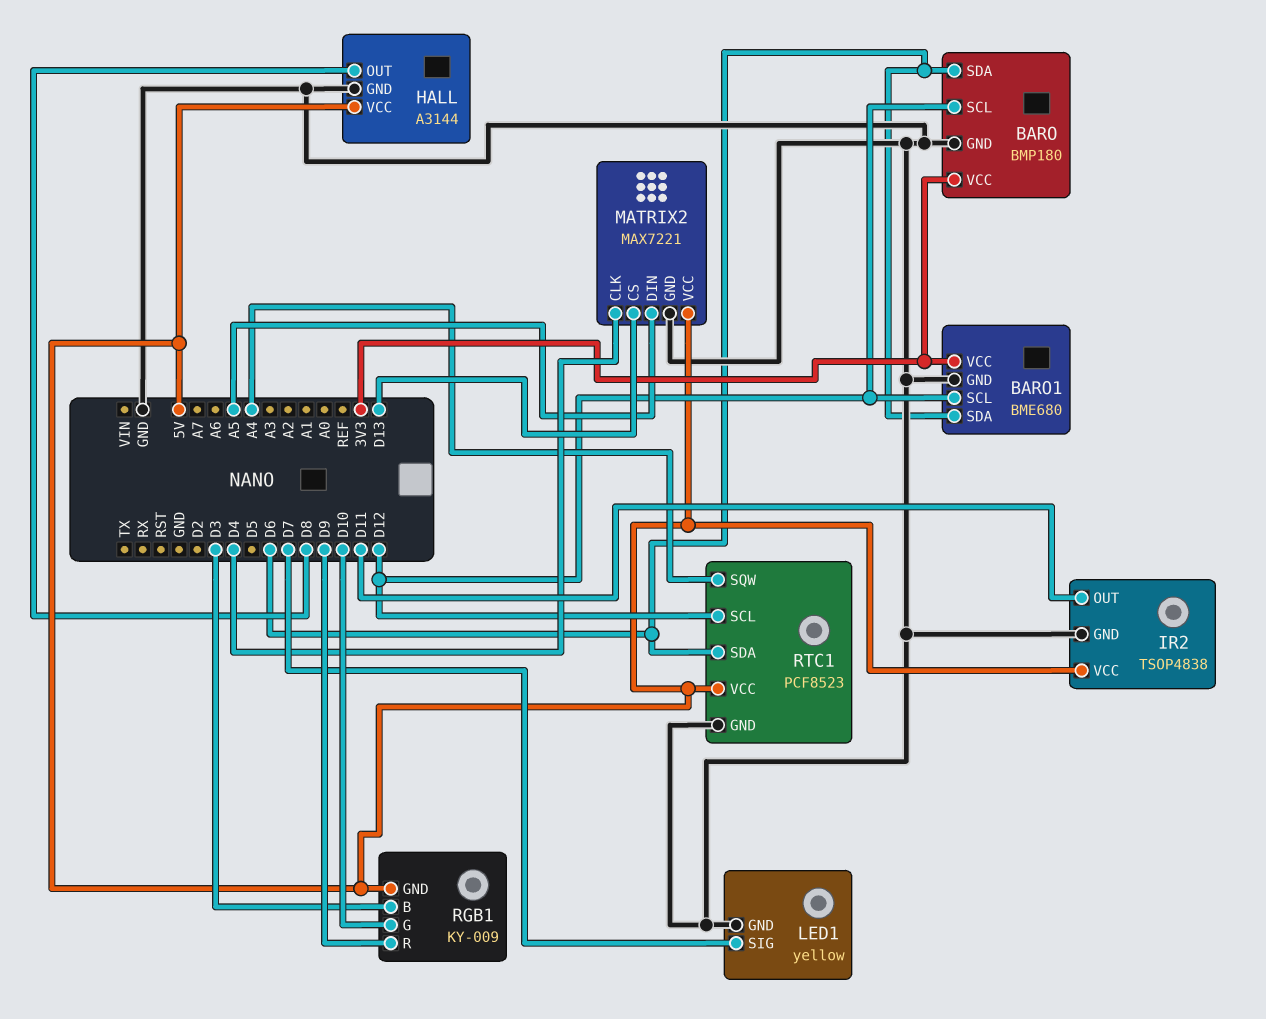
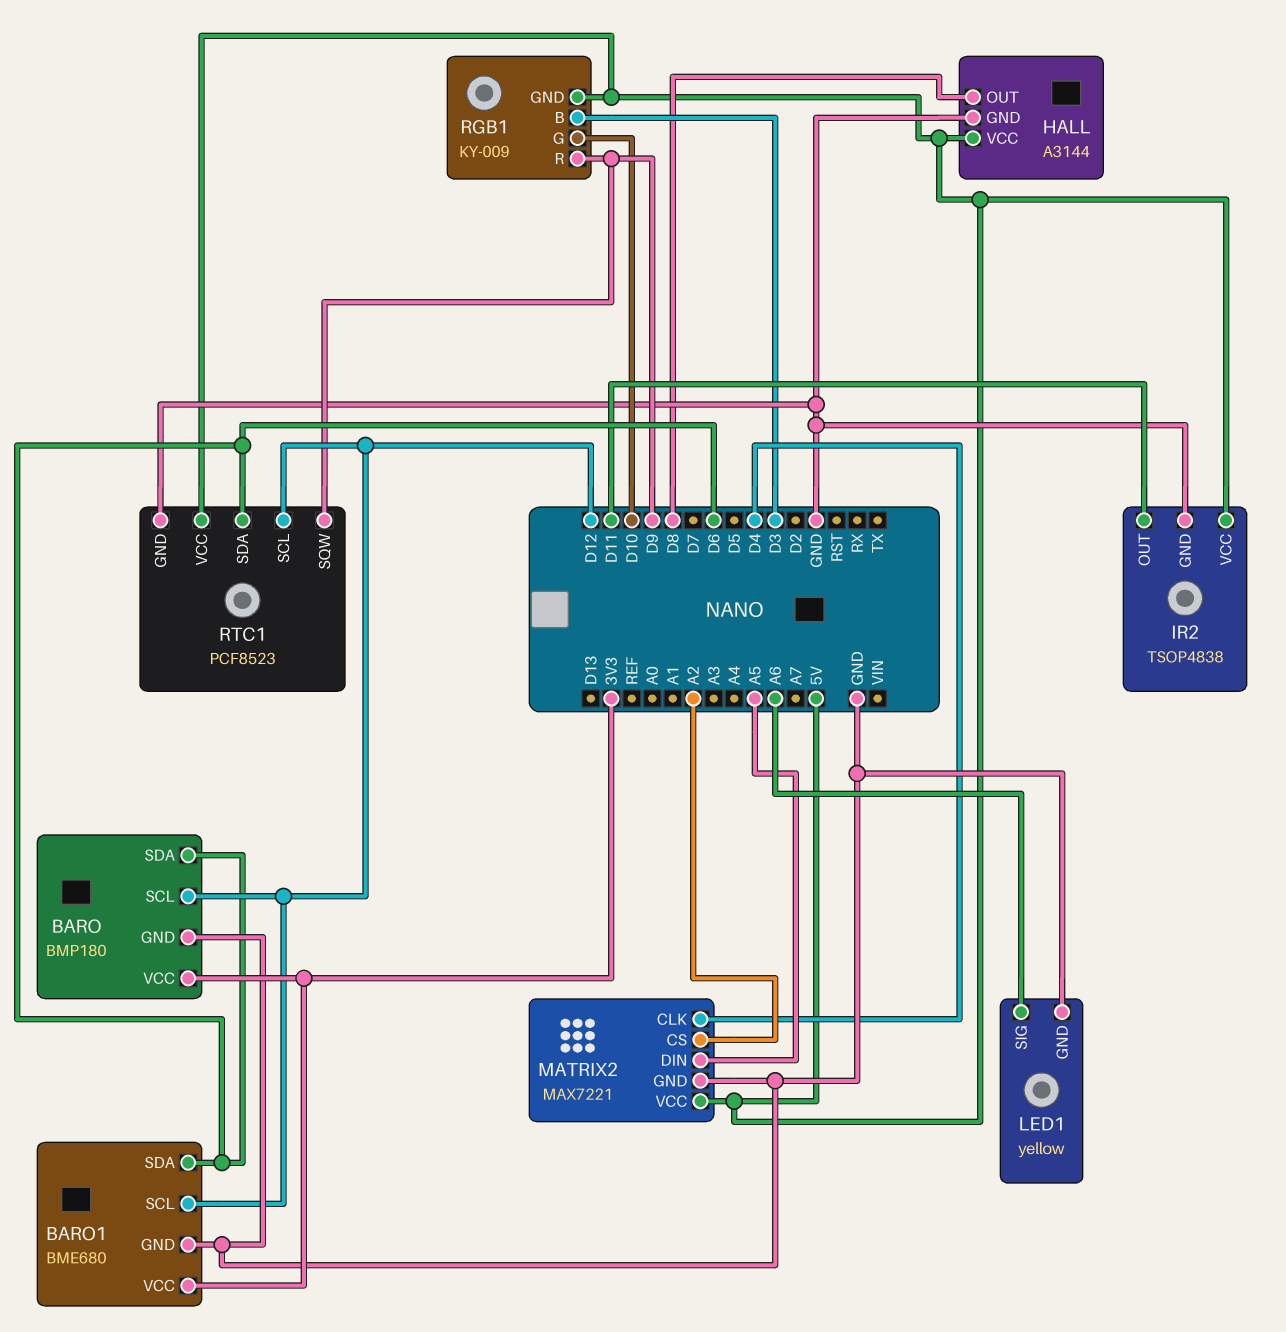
LED1 pin SIG: D7 -> A6
MATRIX2 pin CS: D13 -> A2
RTC1 pin SQW: A4 -> D9

